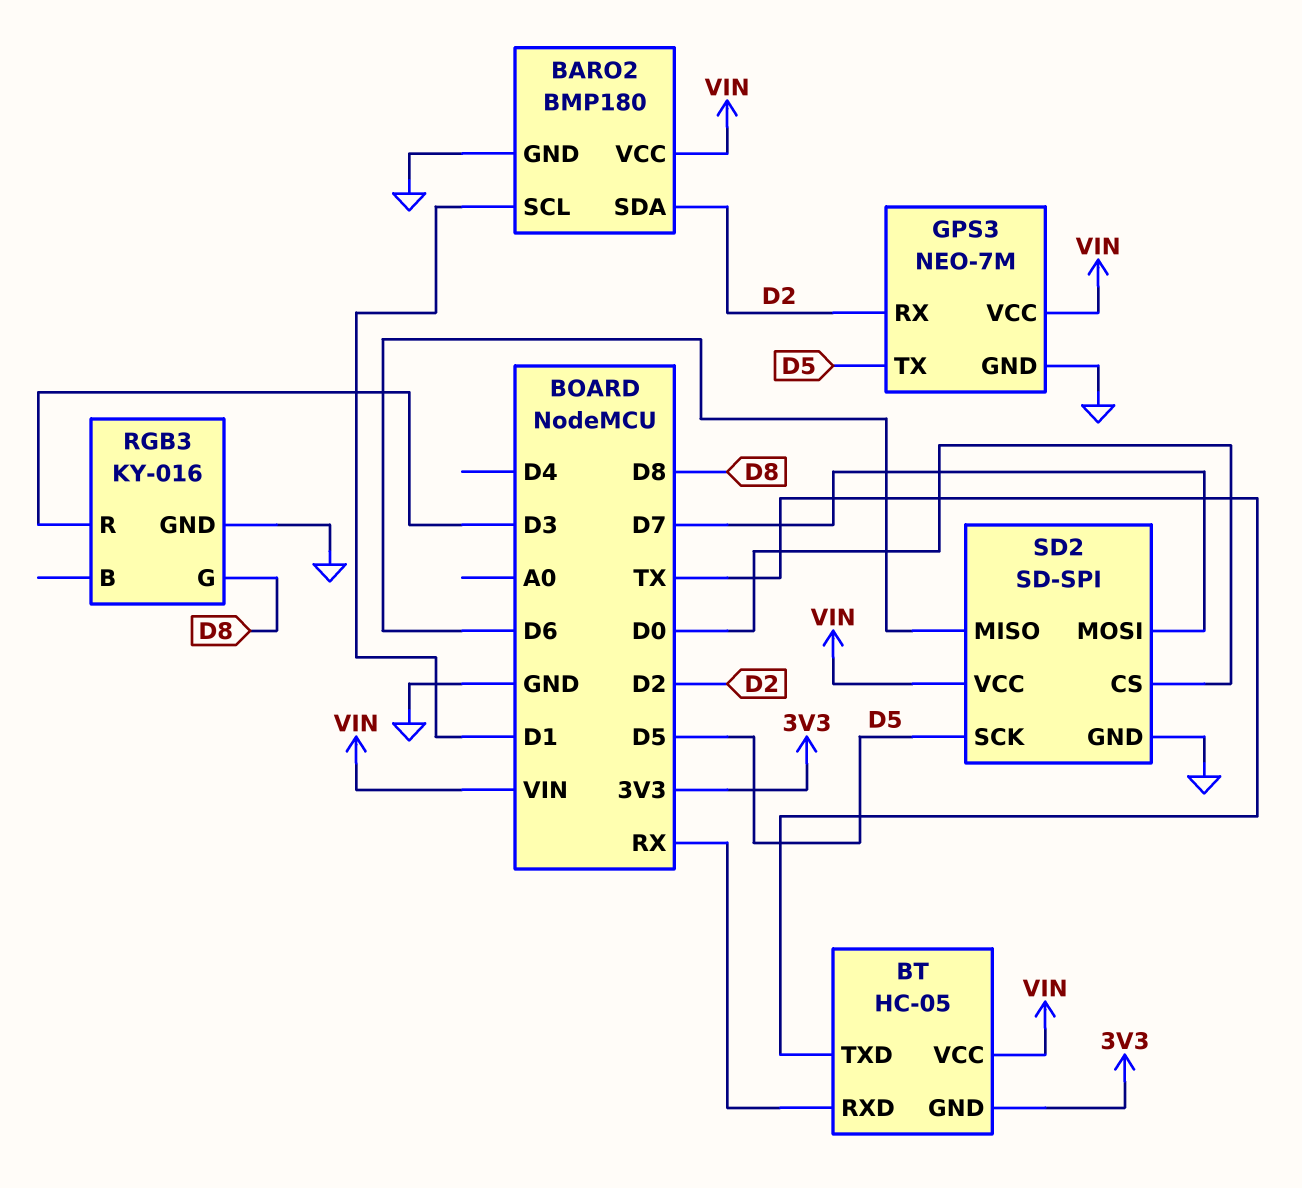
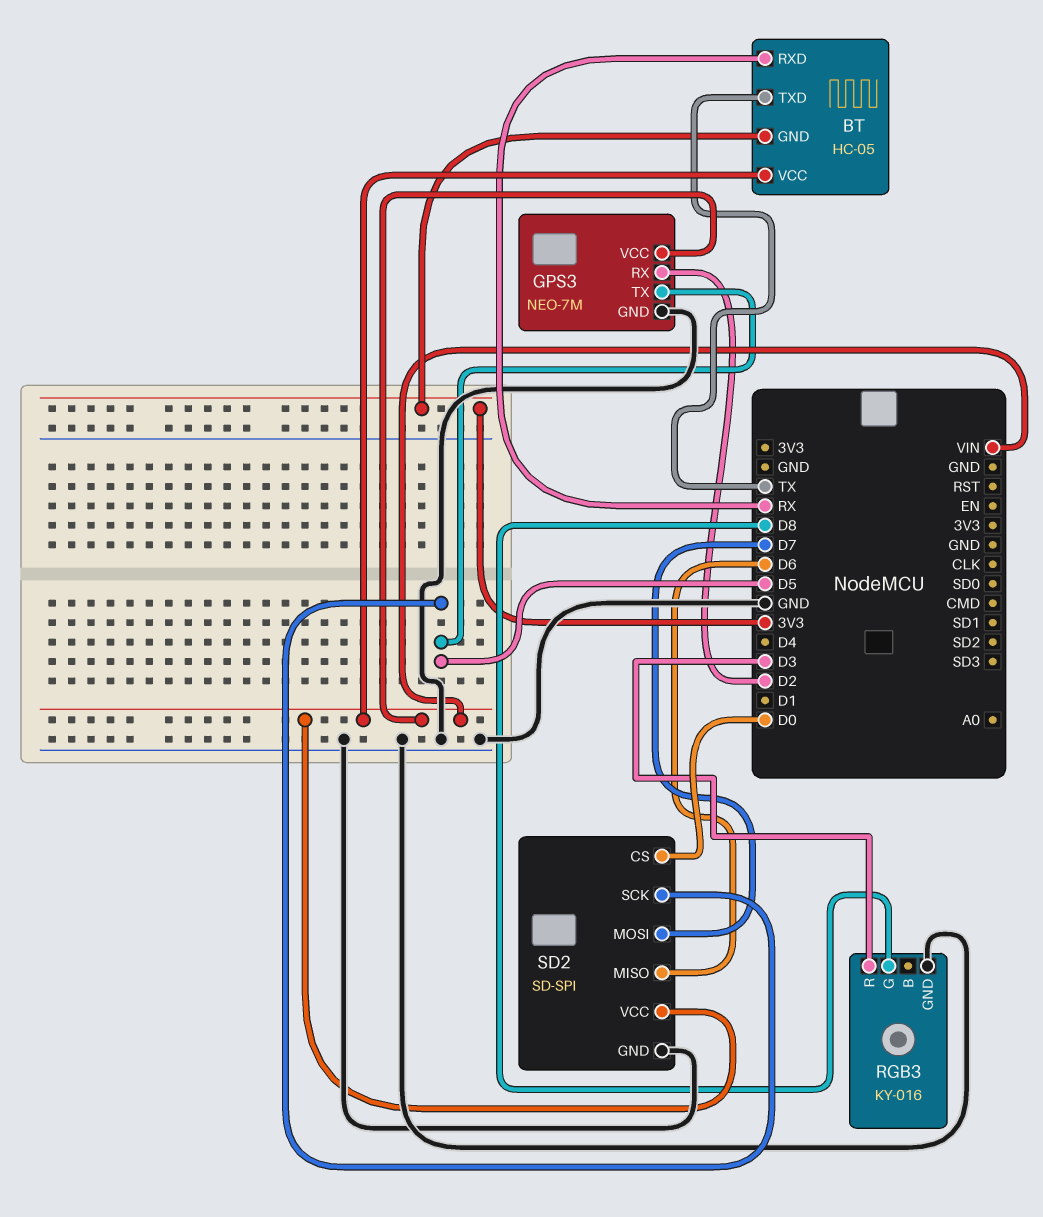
BARO2: BMP180 -> none
BARO2 pin GND: GND -> none
BARO2 pin SCL: D1 -> none
BARO2 pin SDA: D2 -> none
BARO2 pin VCC: VIN -> none

